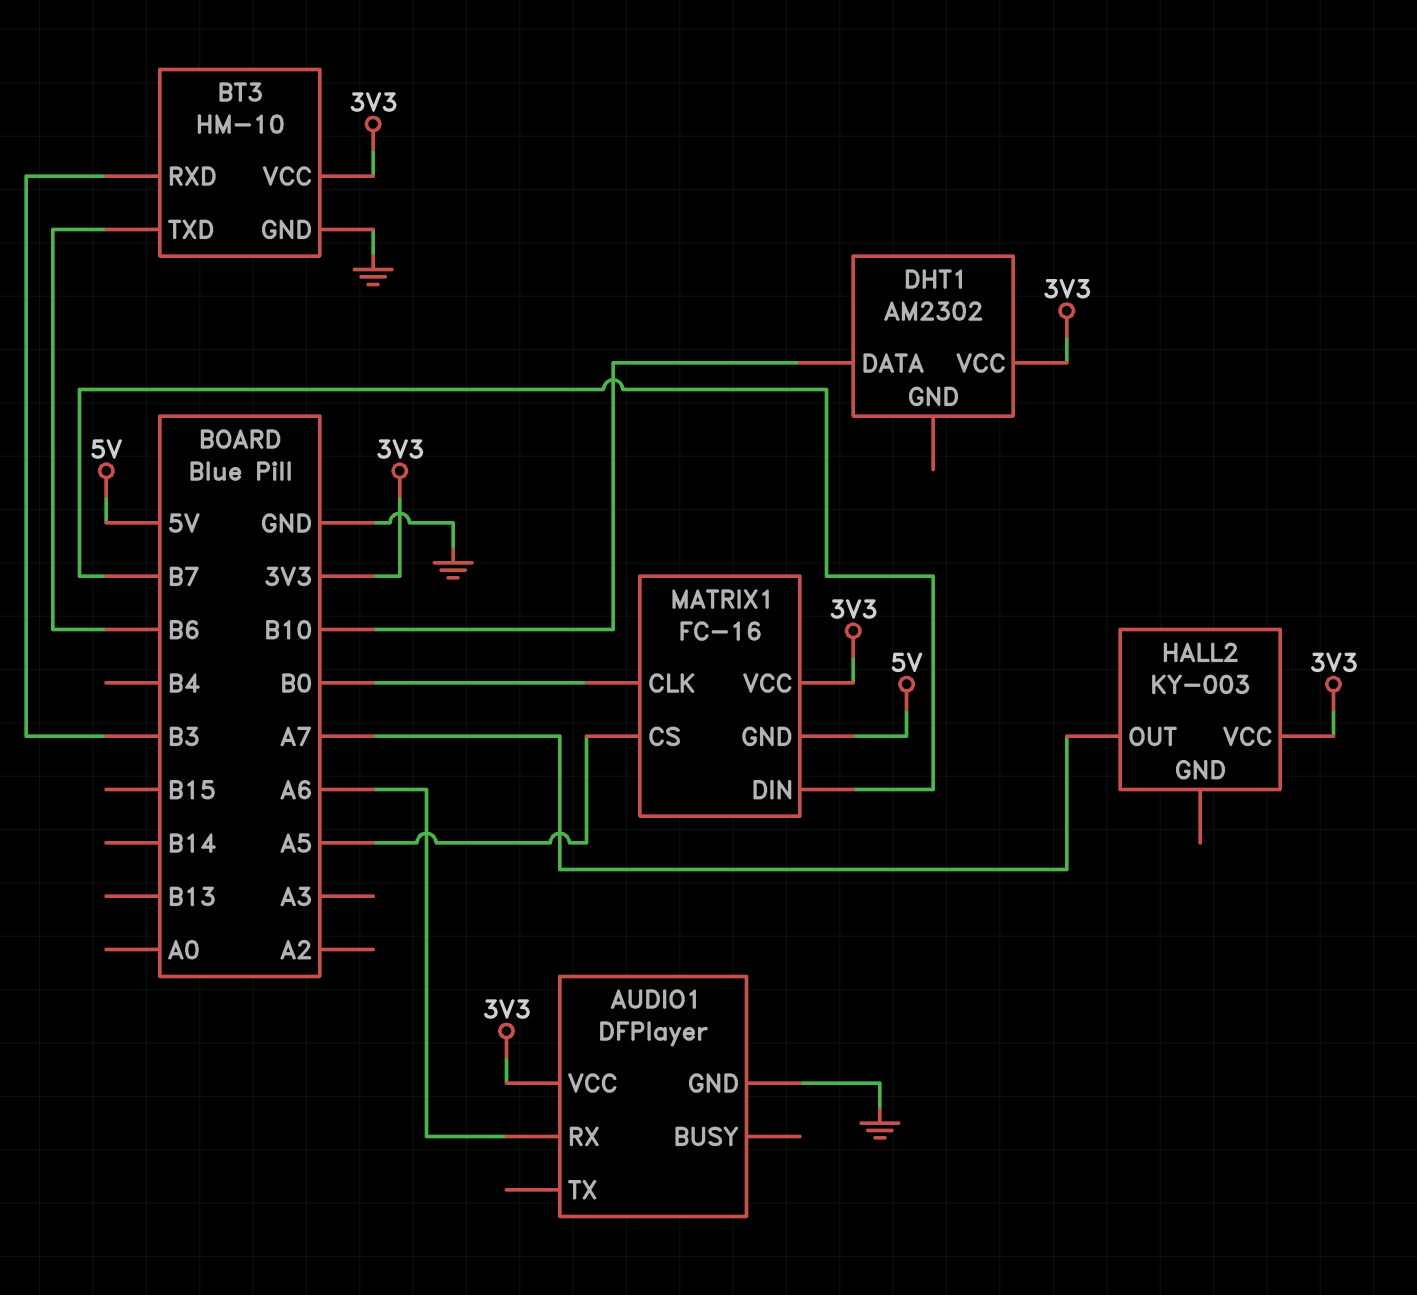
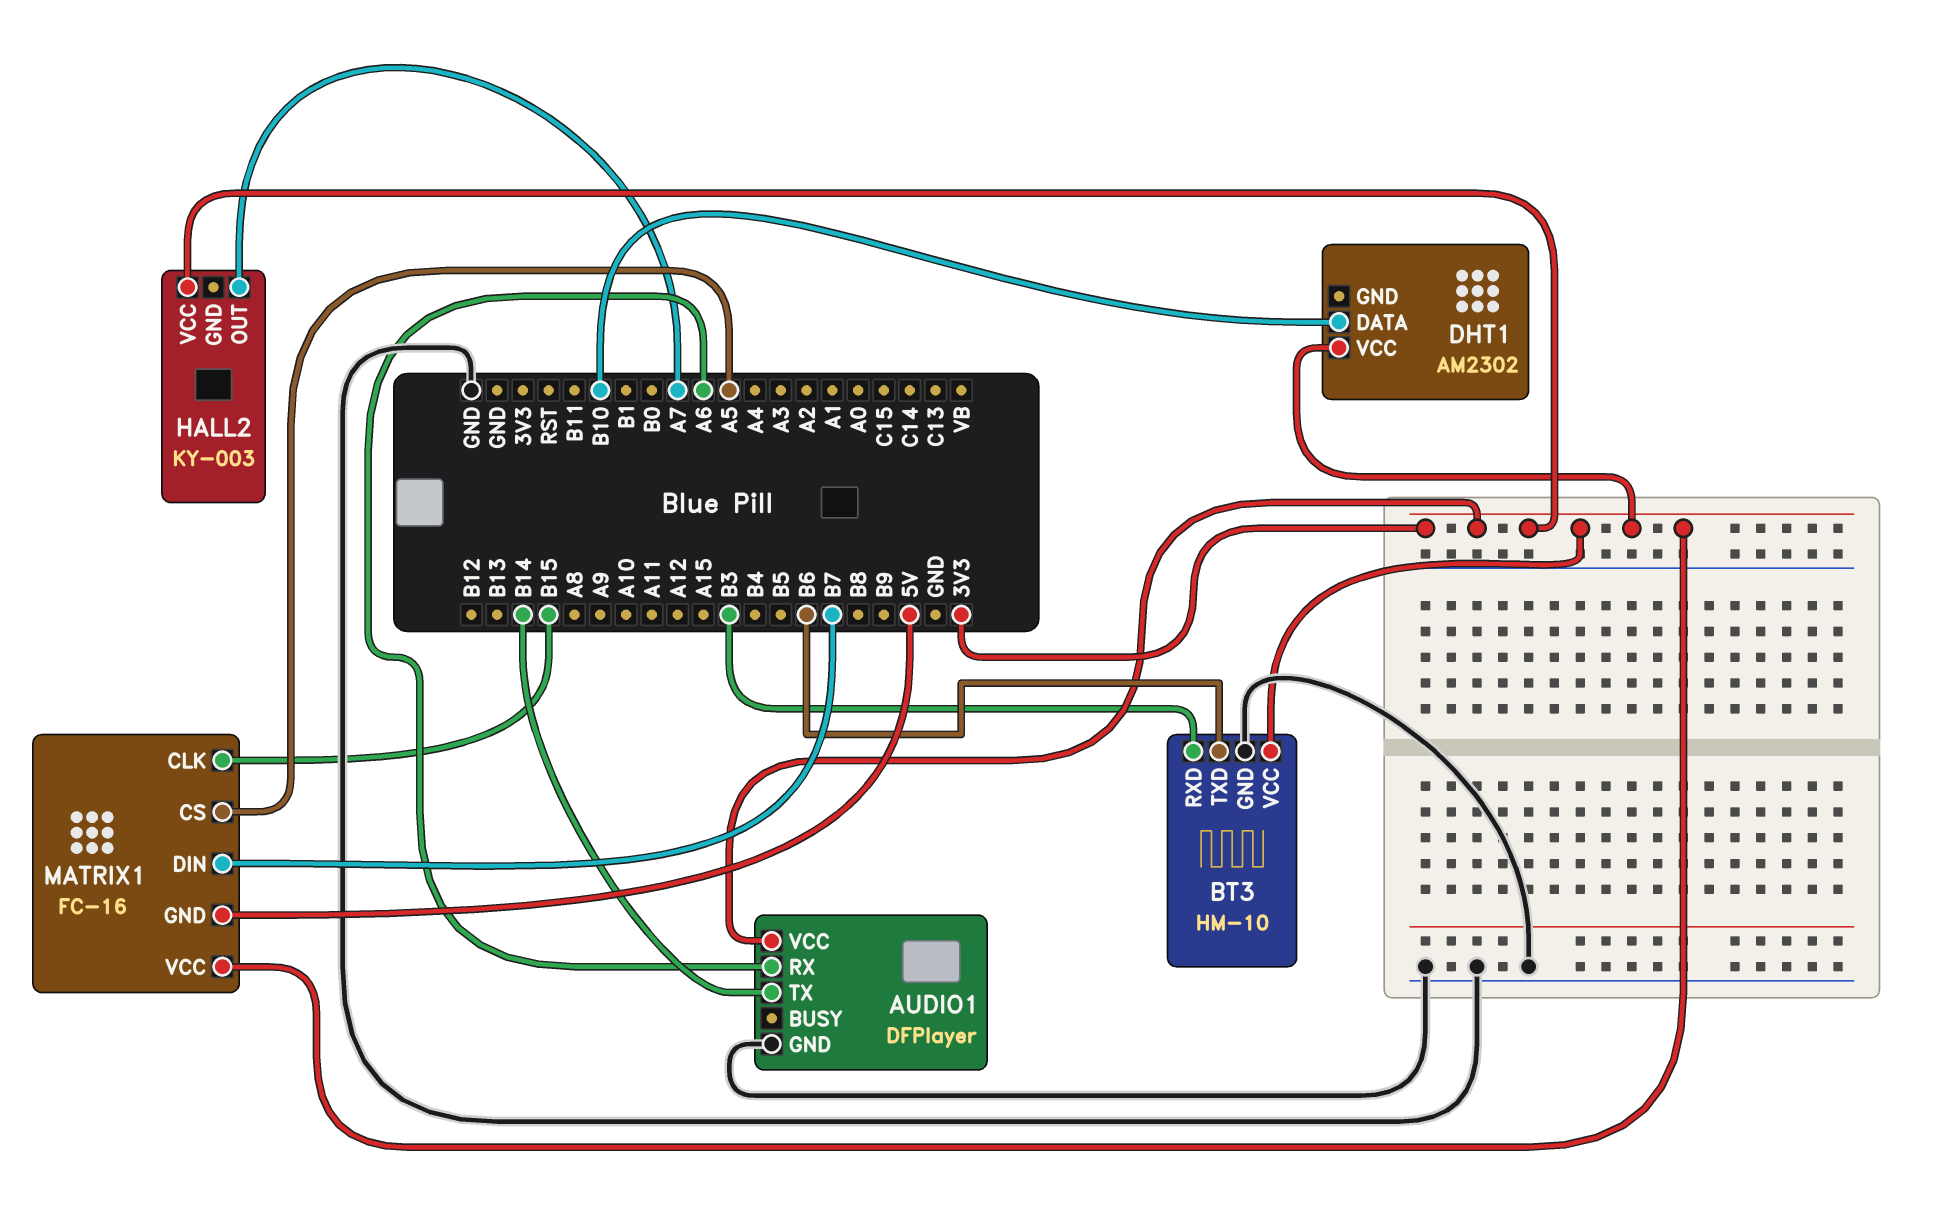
AUDIO1 pin TX: none -> B14
MATRIX1 pin CLK: B0 -> B15

